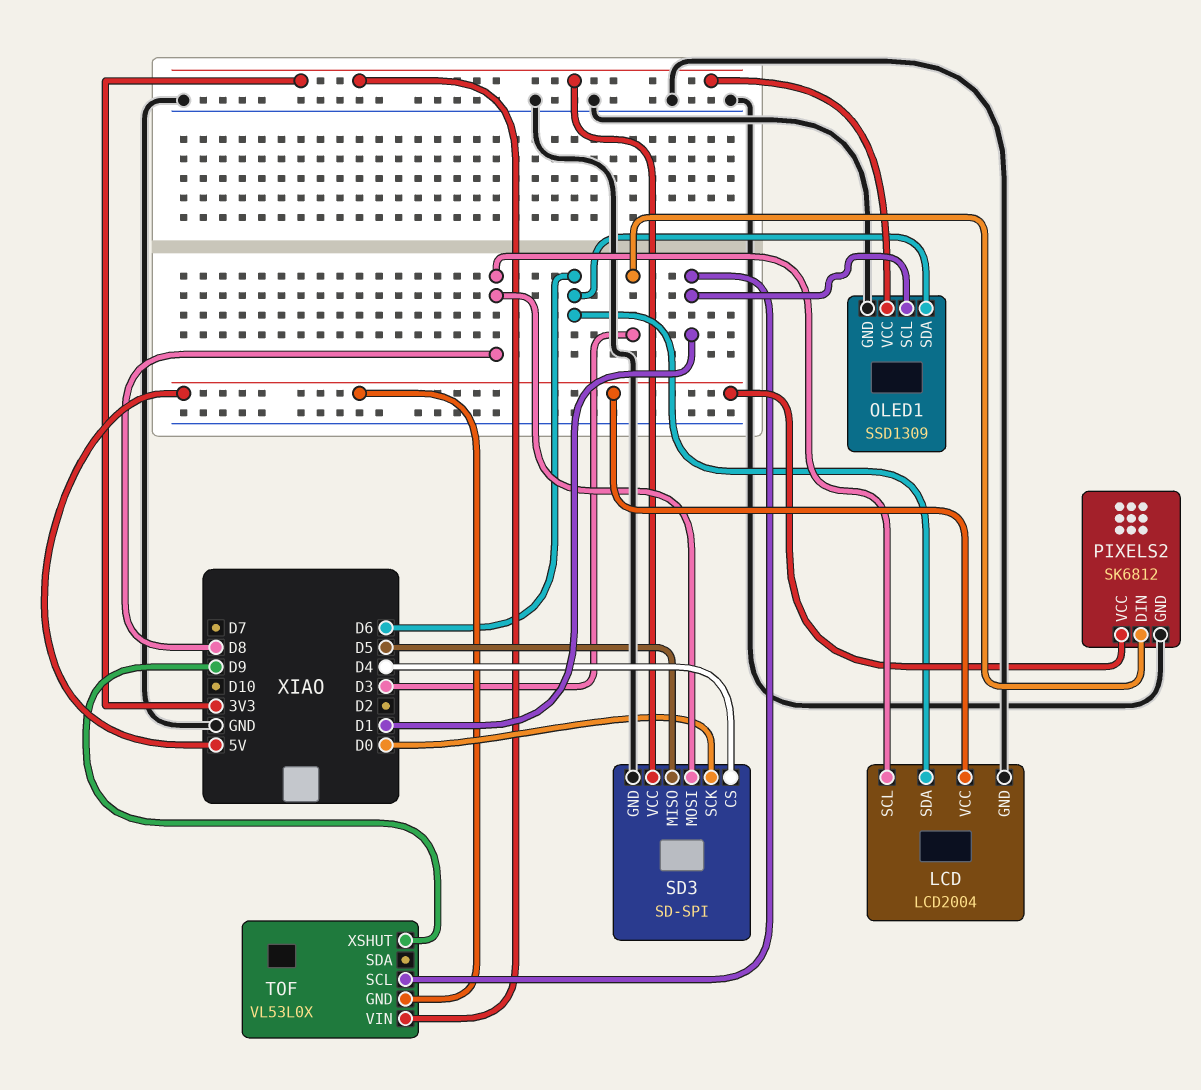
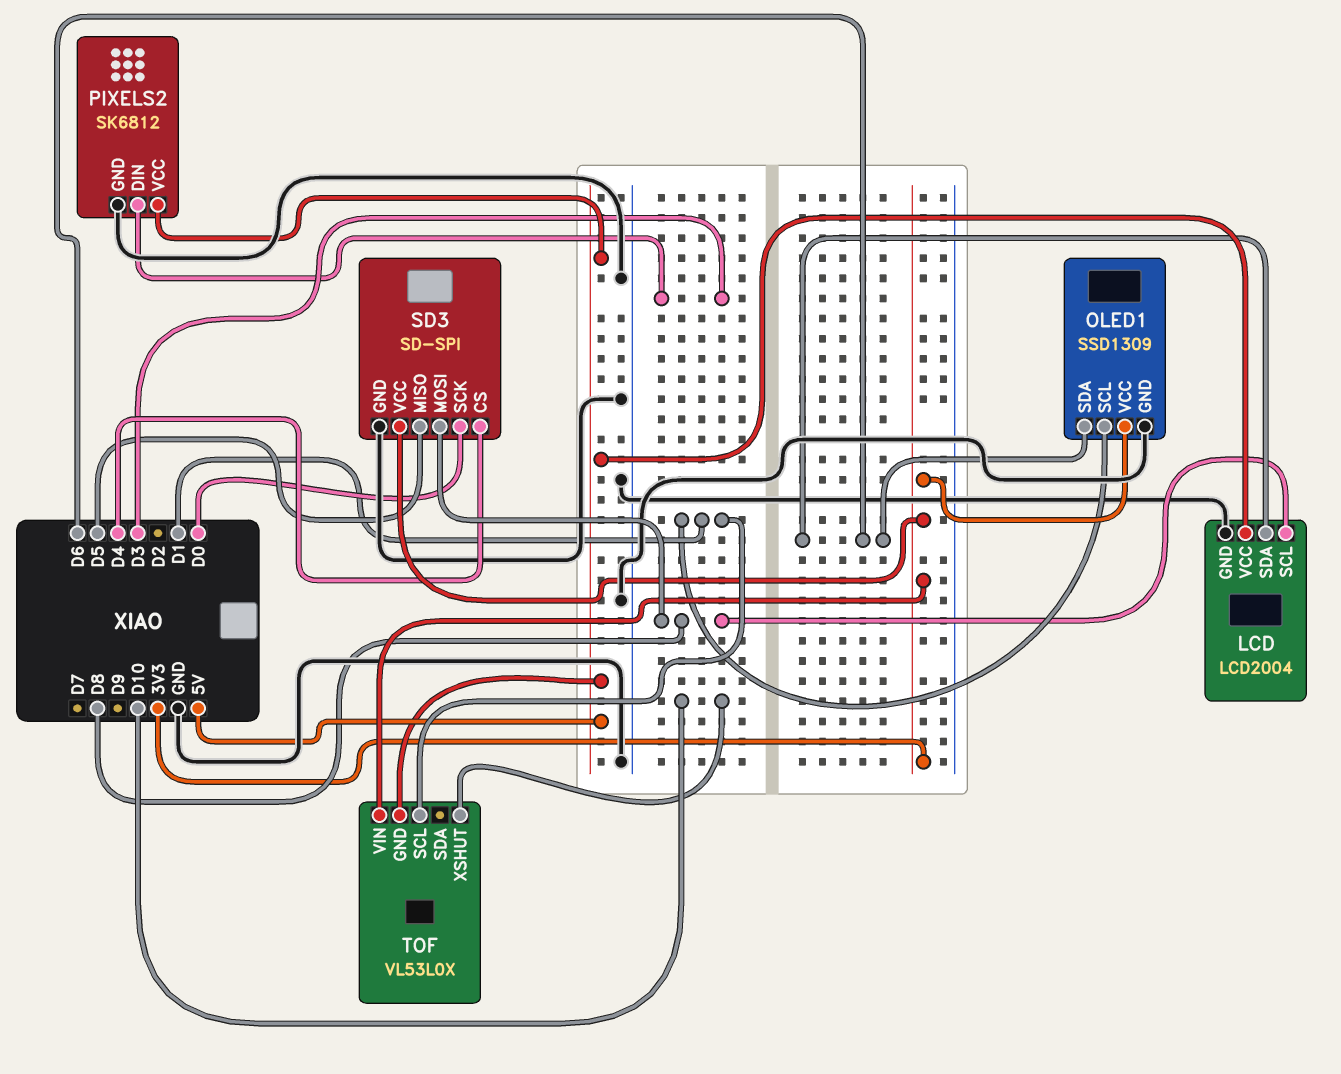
TOF pin XSHUT: D9 -> D10

